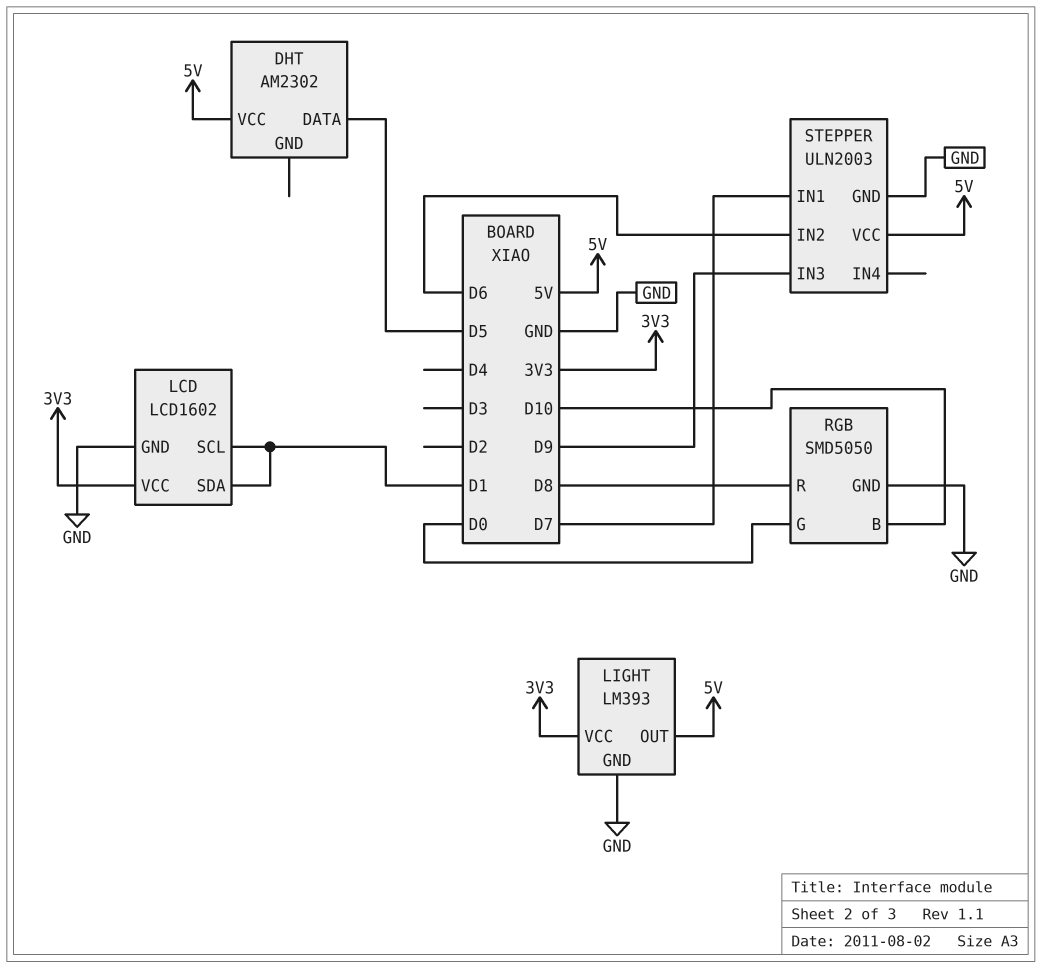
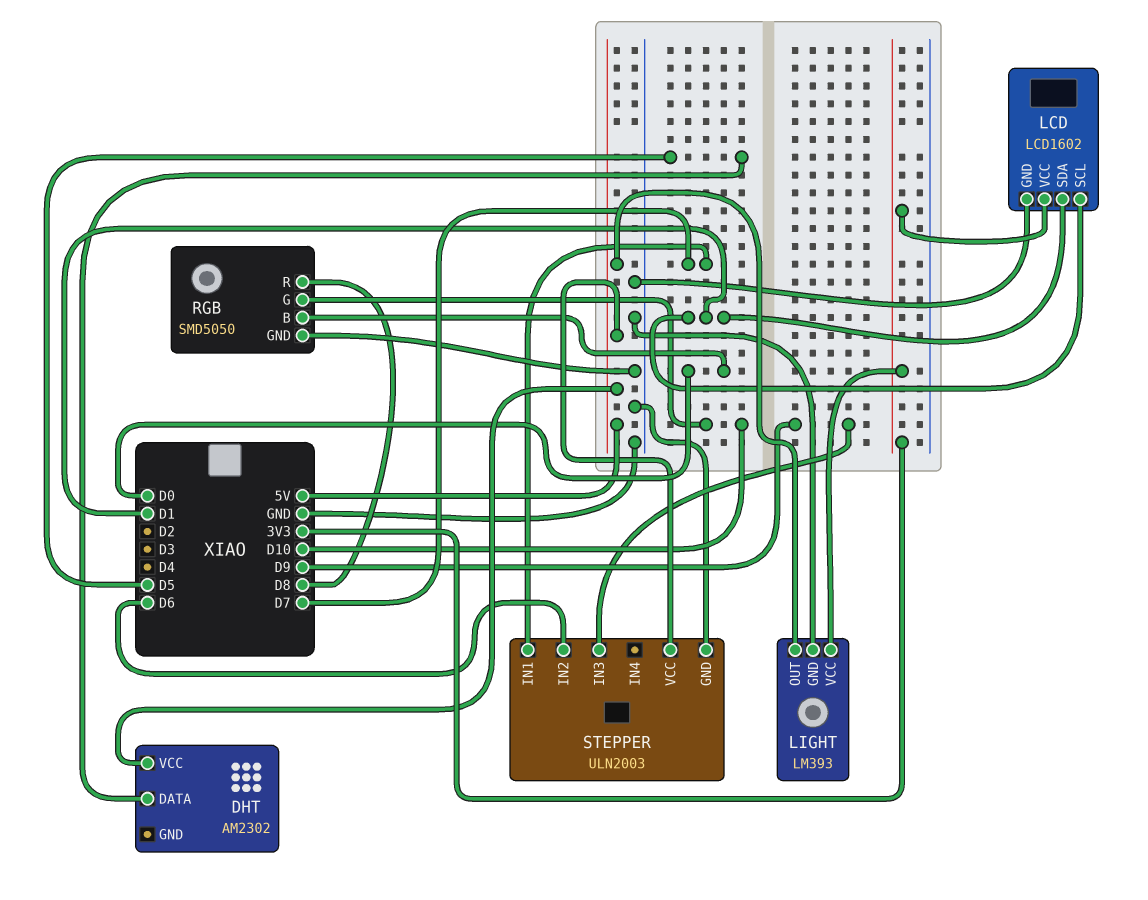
RGB pin B: D10 -> D0
RGB pin G: D0 -> D10

